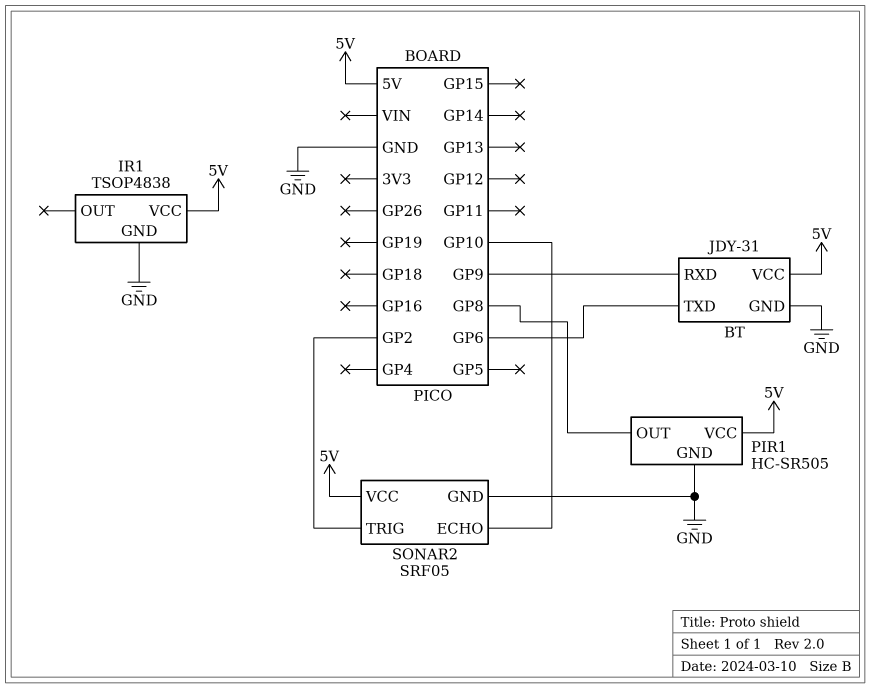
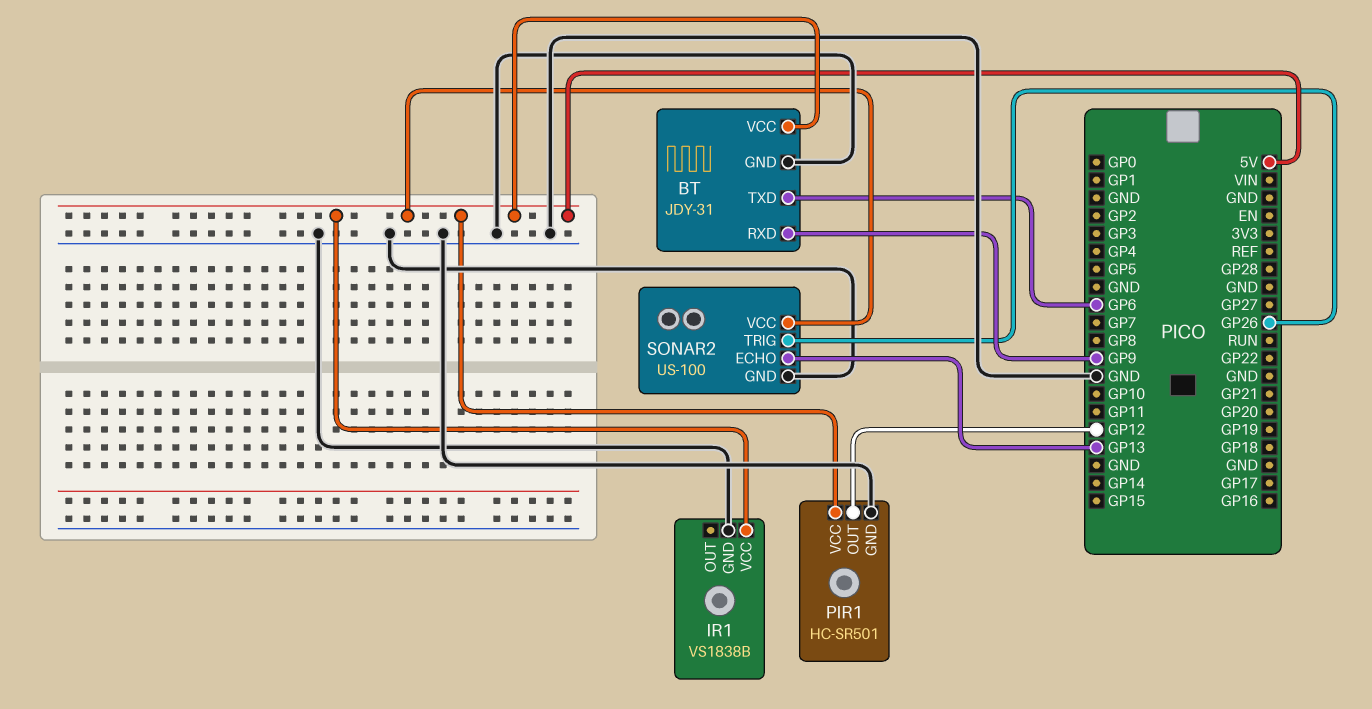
IR1: TSOP4838 -> VS1838B
PIR1: HC-SR505 -> HC-SR501
PIR1 pin OUT: GP8 -> GP12
SONAR2: SRF05 -> US-100
SONAR2 pin ECHO: GP10 -> GP13
SONAR2 pin TRIG: GP2 -> GP26

